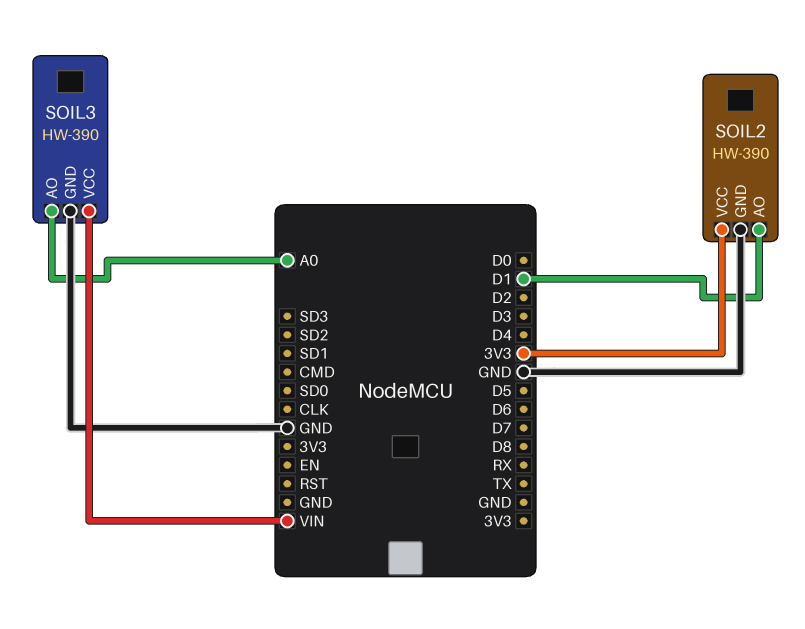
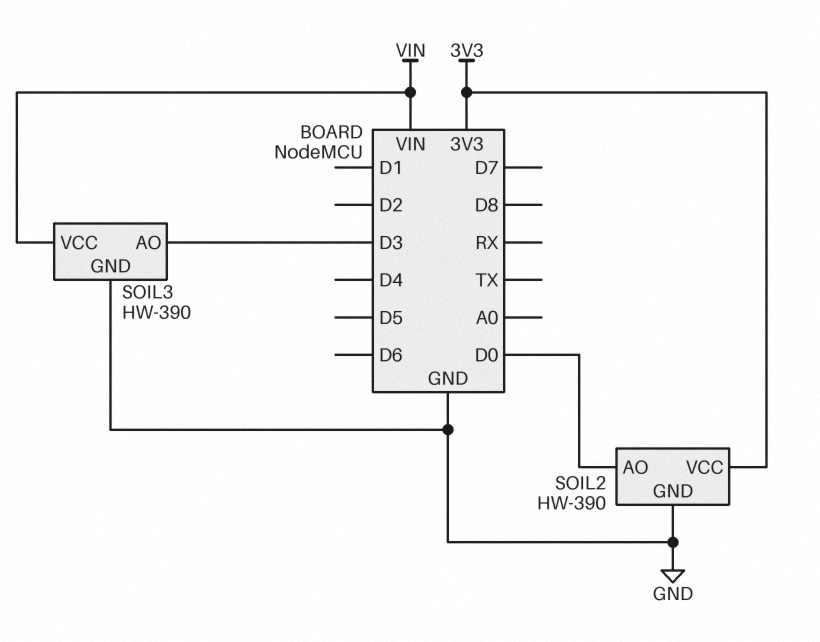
SOIL2 pin AO: D1 -> D0
SOIL3 pin AO: A0 -> D3

